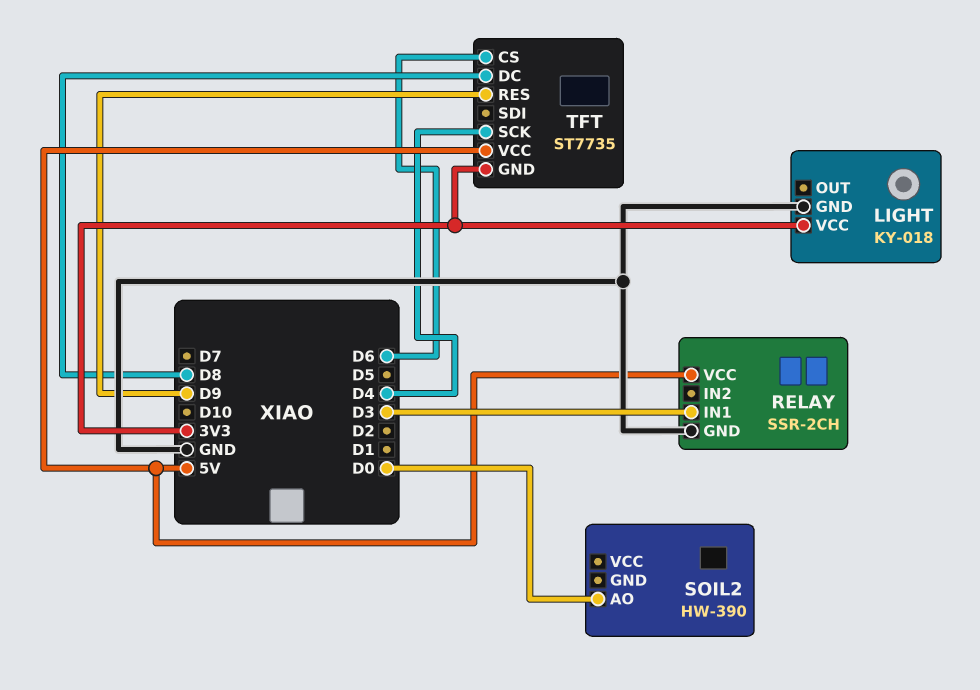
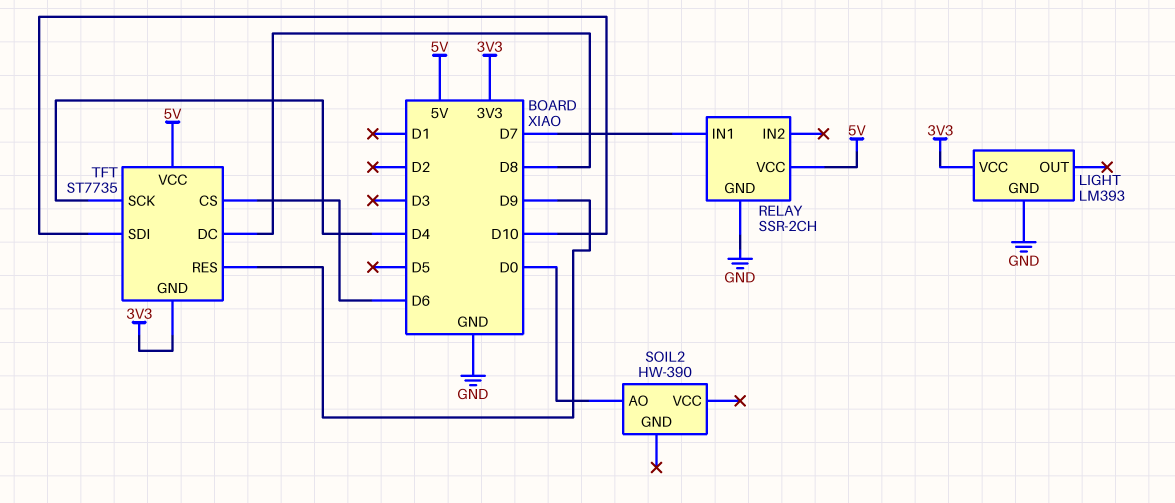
LIGHT: KY-018 -> LM393
RELAY pin IN1: D3 -> D7
TFT pin SDI: none -> D10

